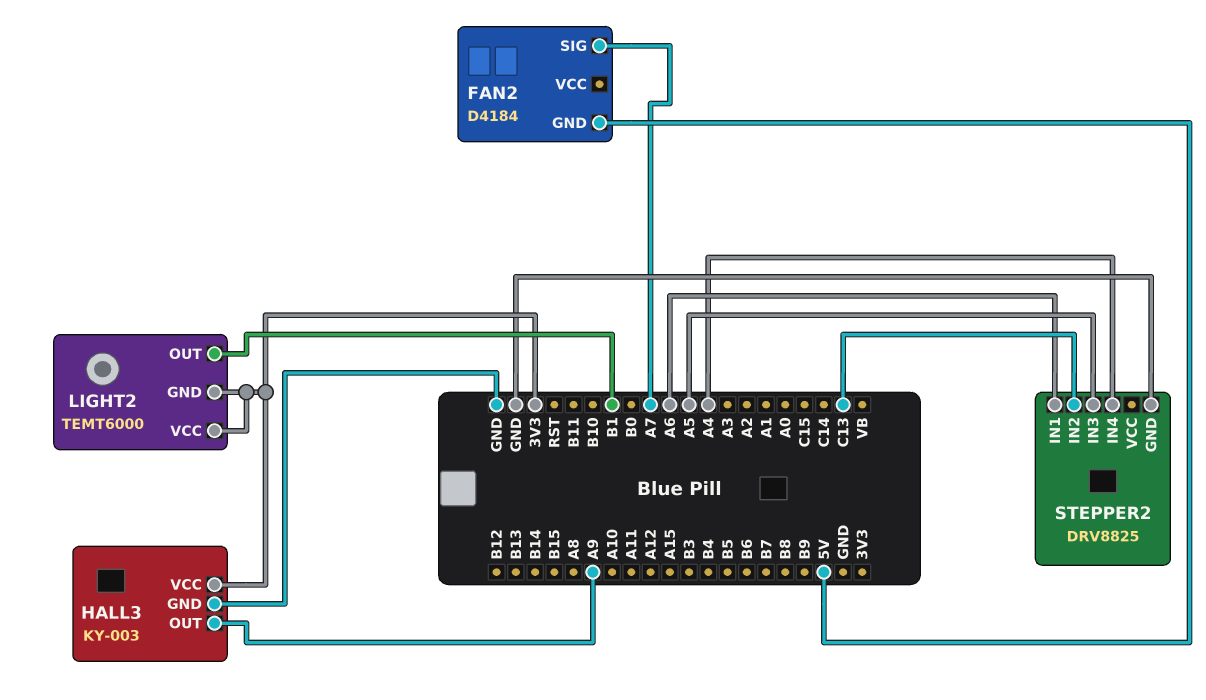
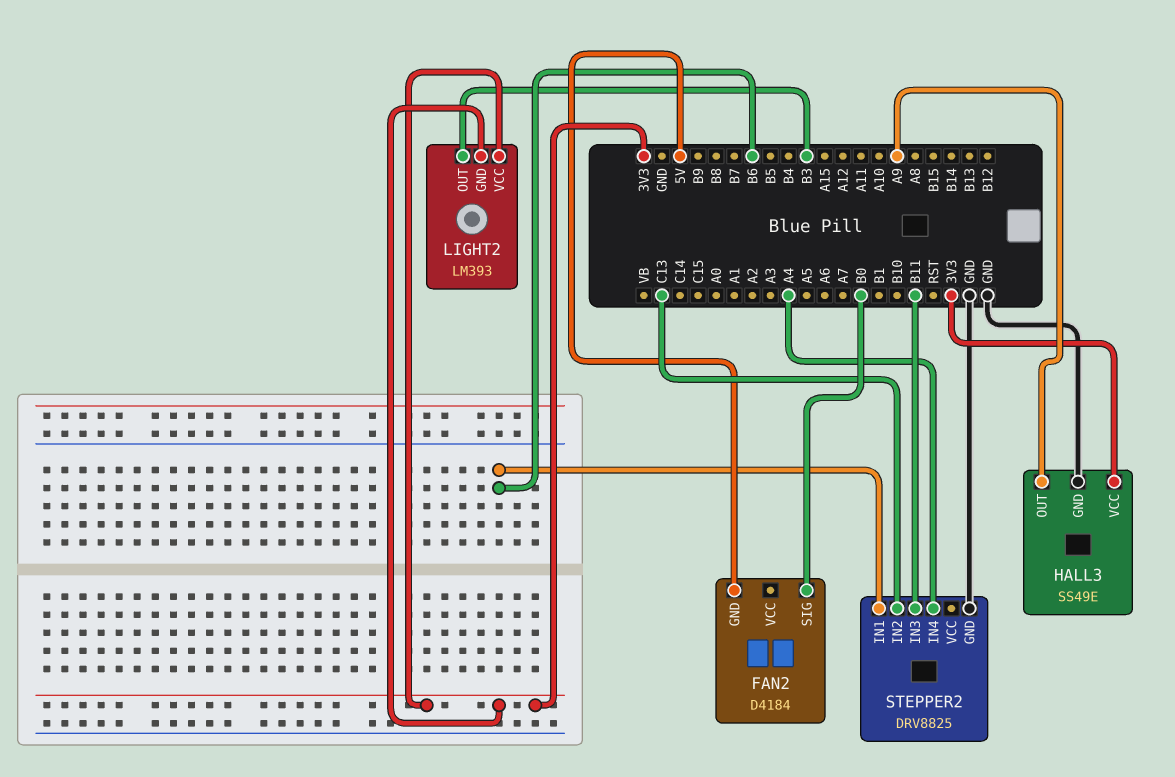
FAN2 pin SIG: A7 -> B0
HALL3: KY-003 -> SS49E
LIGHT2: TEMT6000 -> LM393
LIGHT2 pin OUT: B1 -> B3
STEPPER2 pin IN1: A6 -> B6
STEPPER2 pin IN3: A5 -> B11

